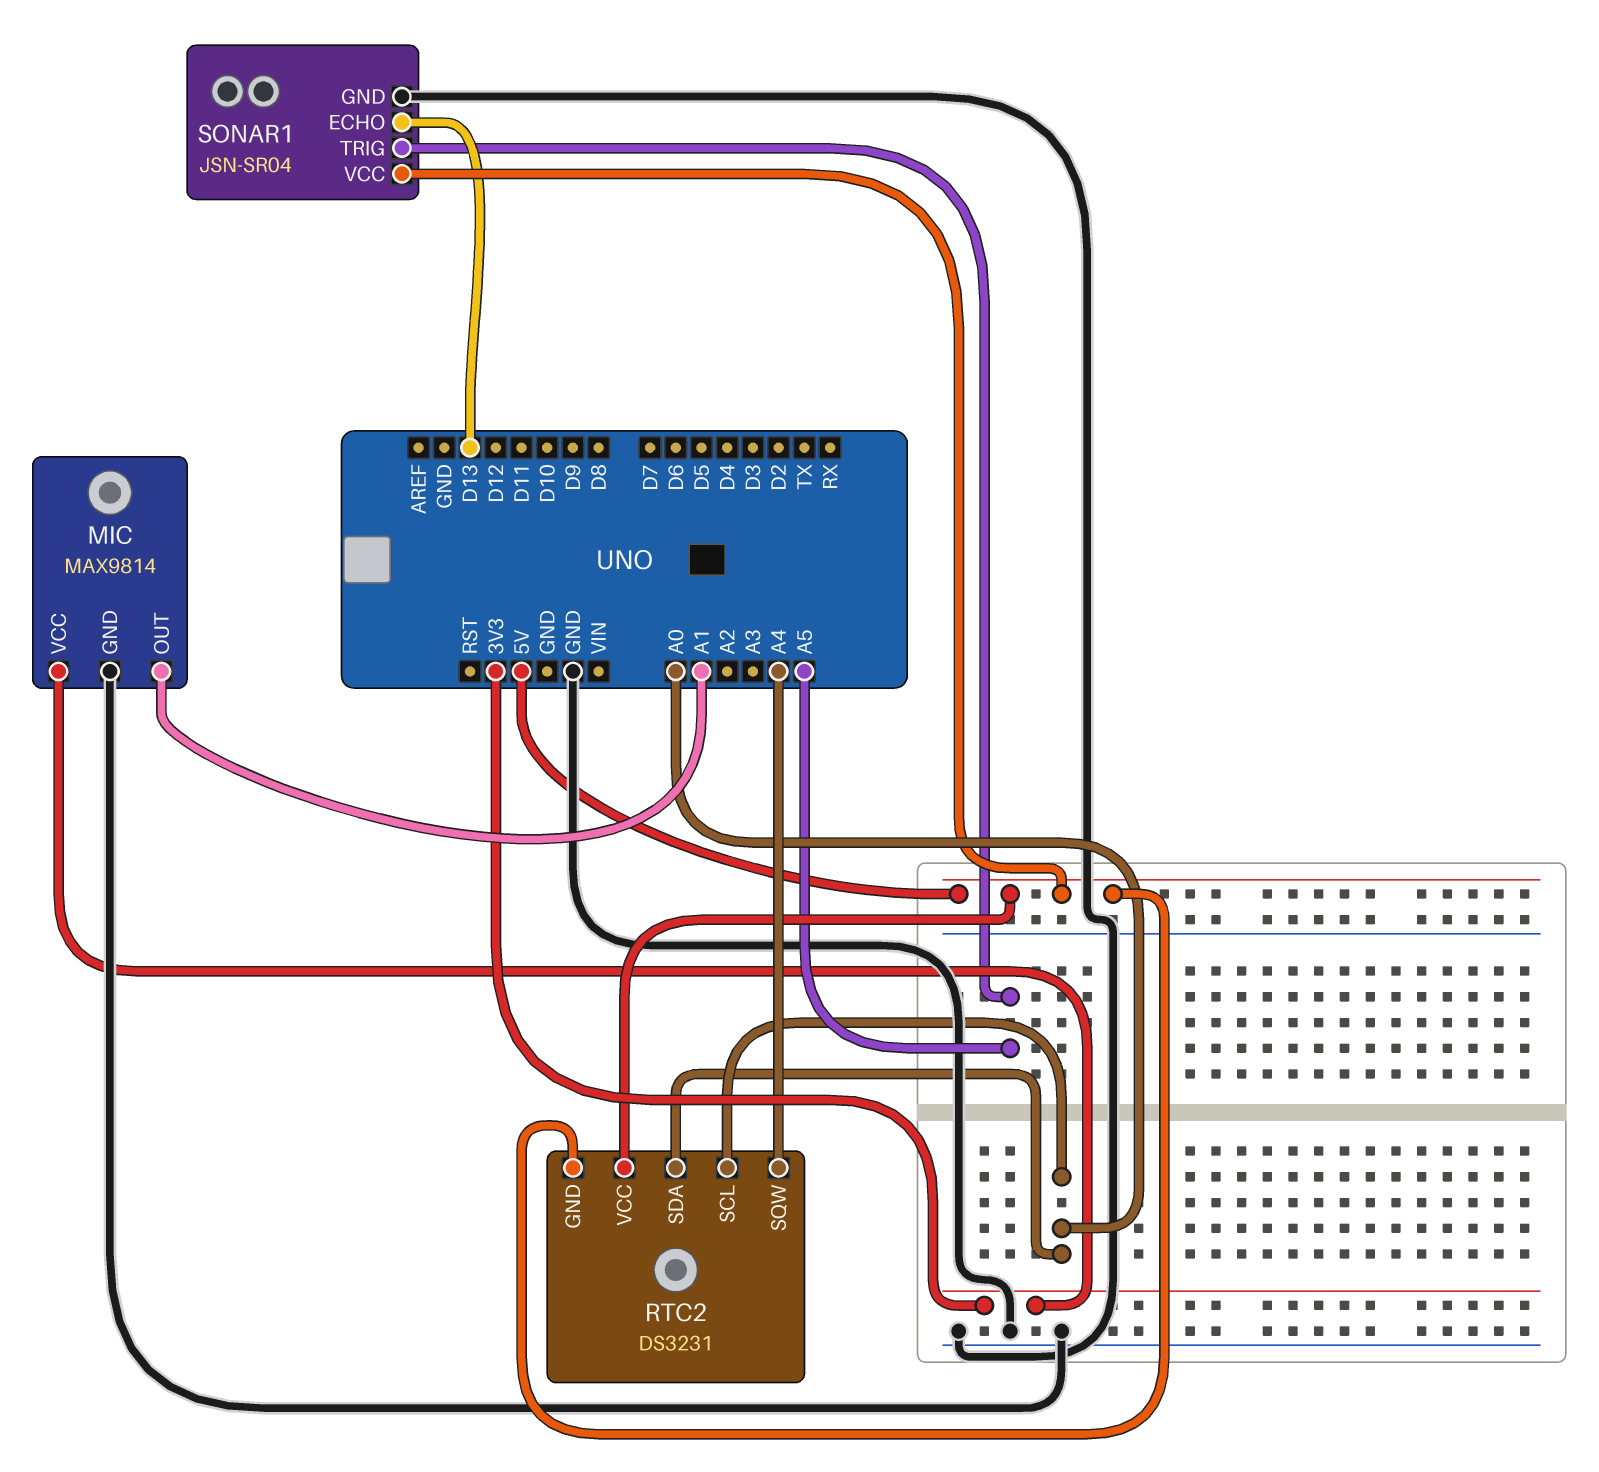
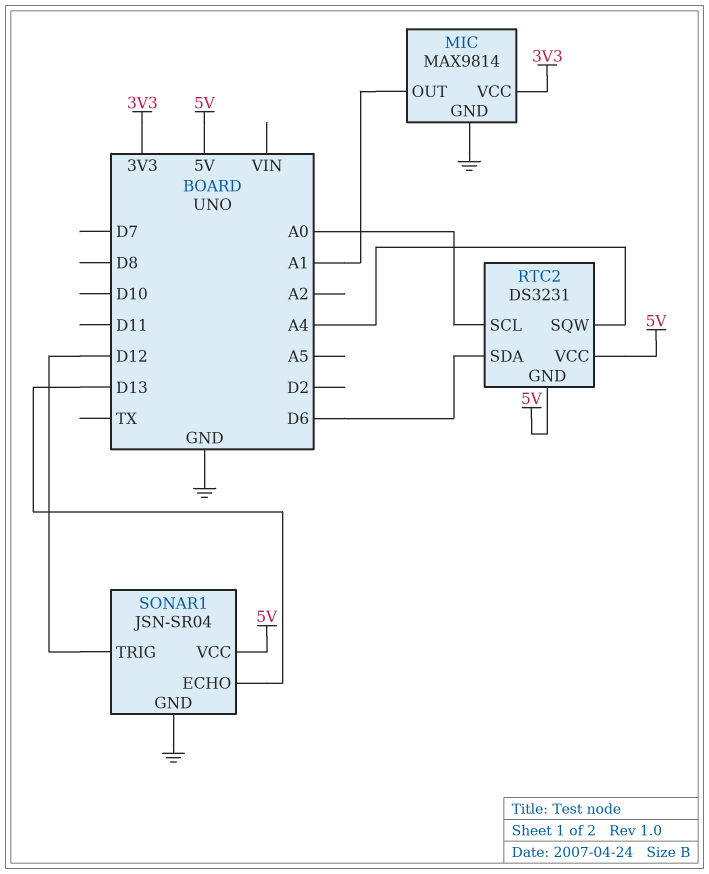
RTC2 pin SDA: A0 -> D6
SONAR1 pin TRIG: A5 -> D12

